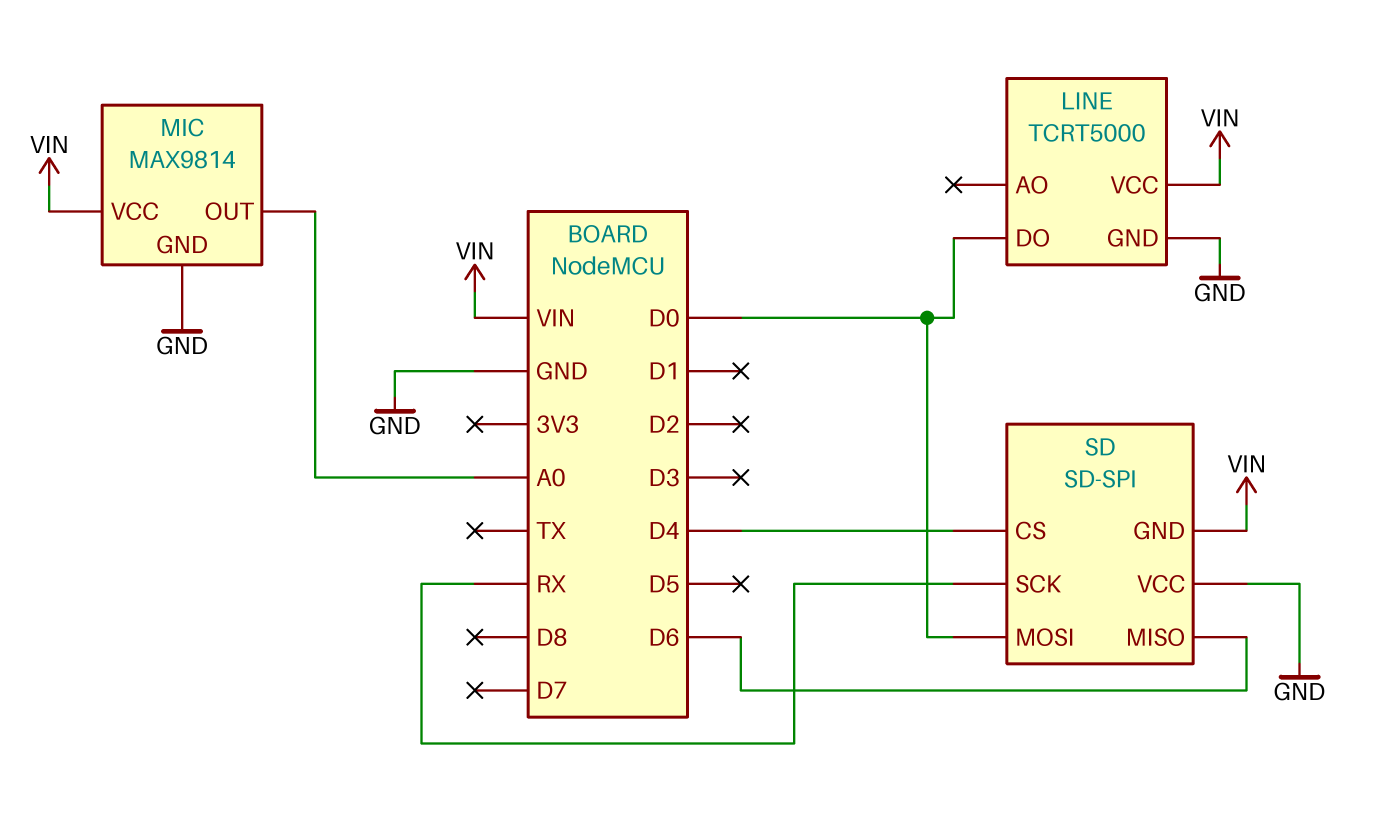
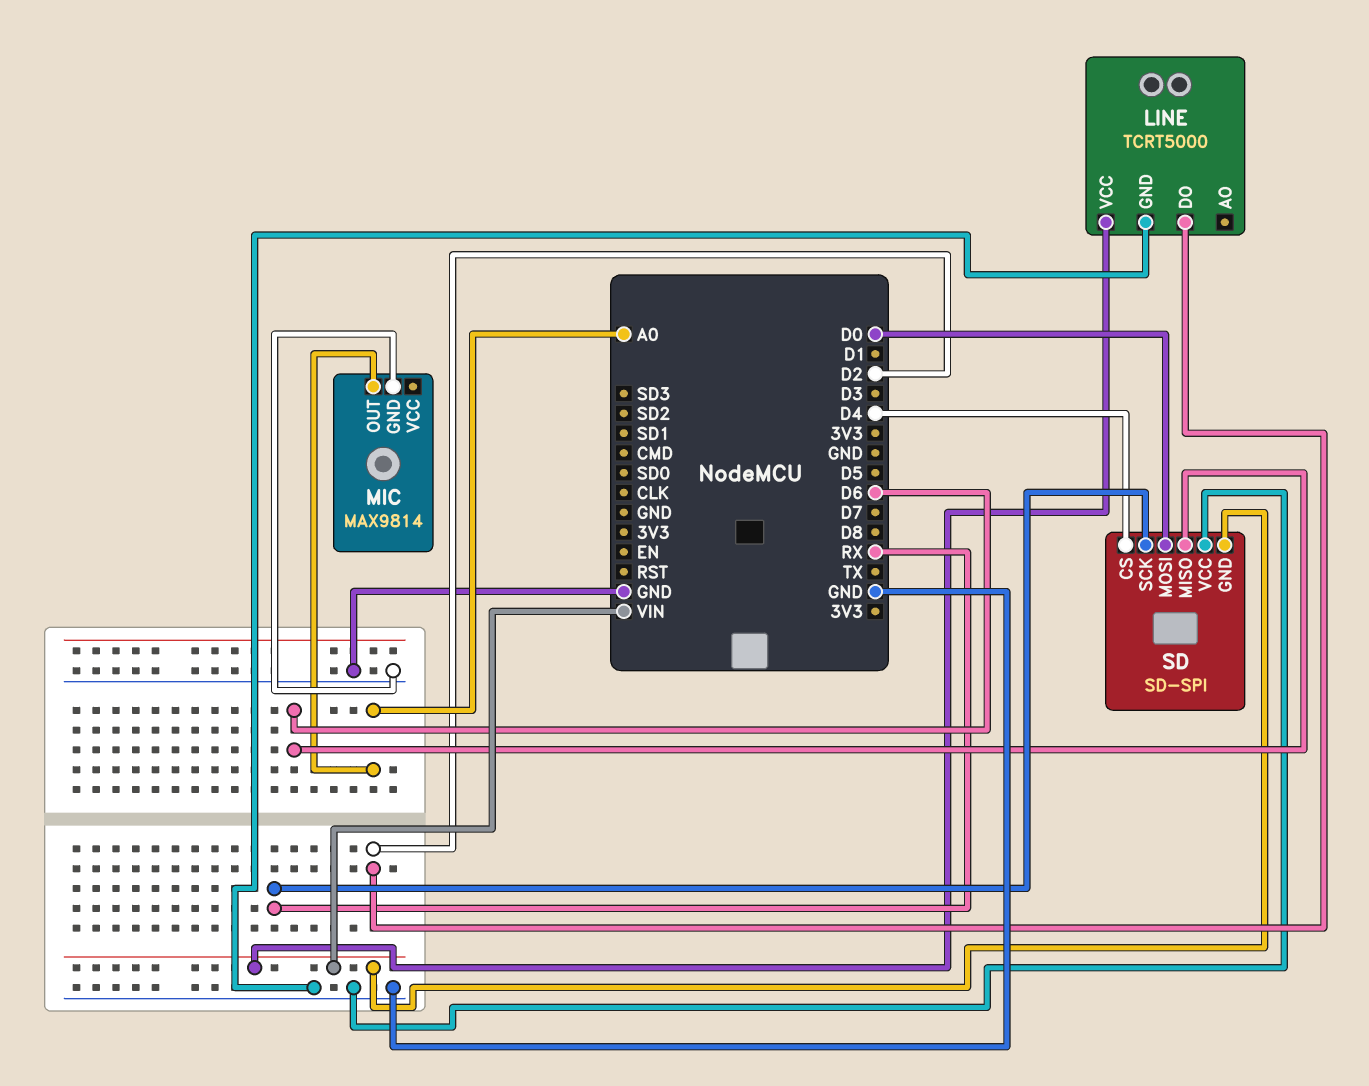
LINE pin DO: D0 -> D2
MIC pin VCC: VIN -> none

